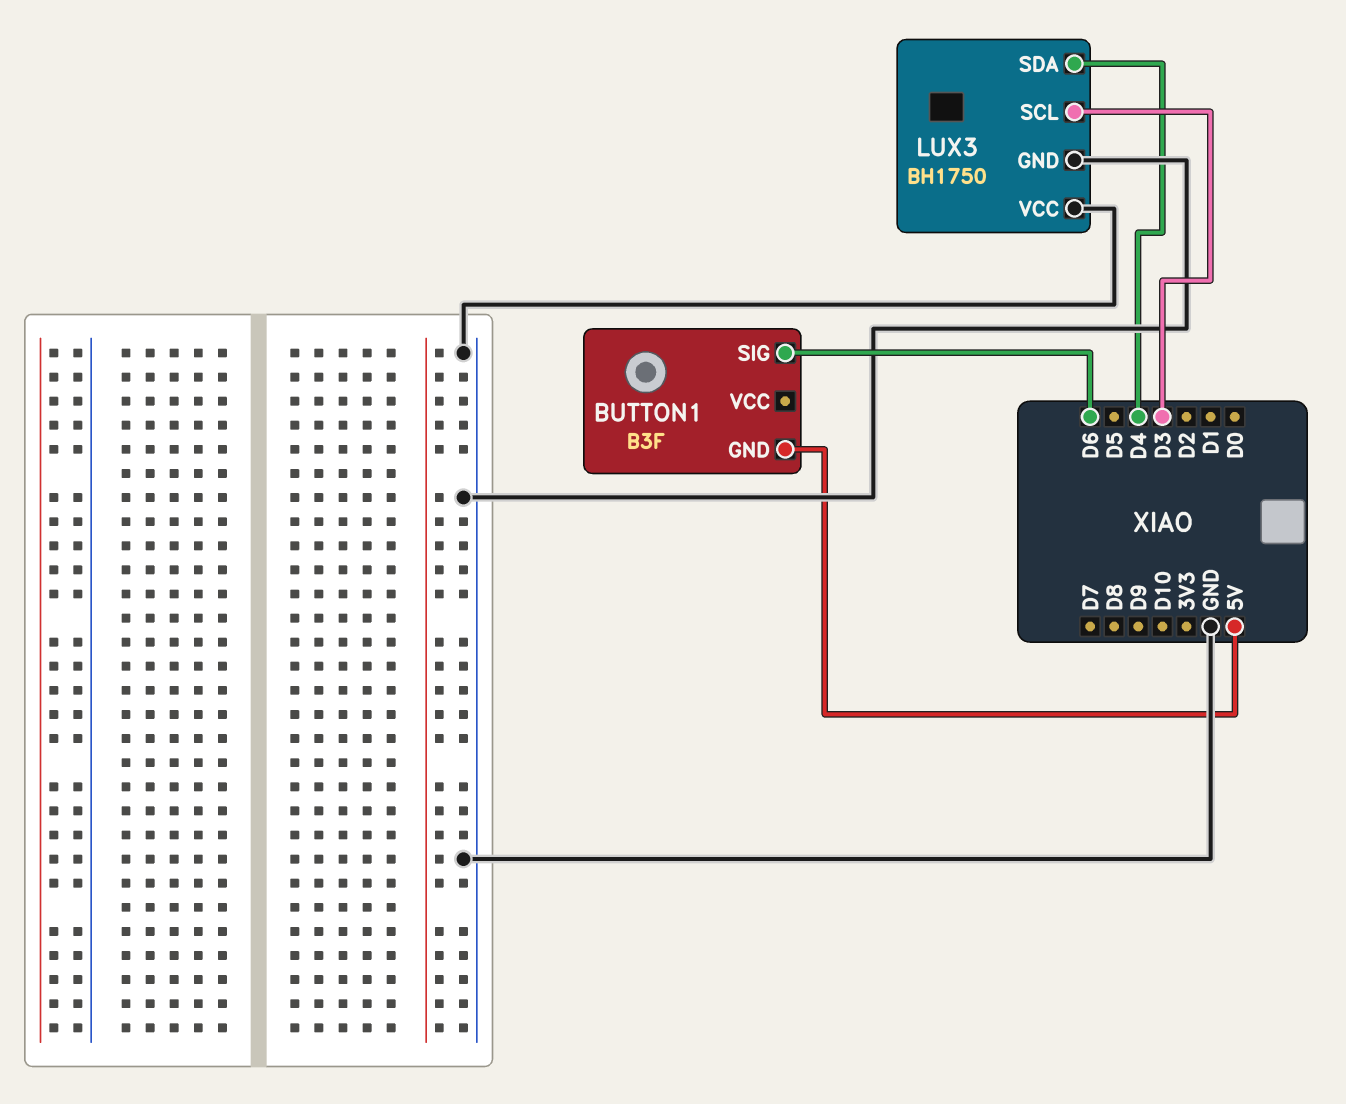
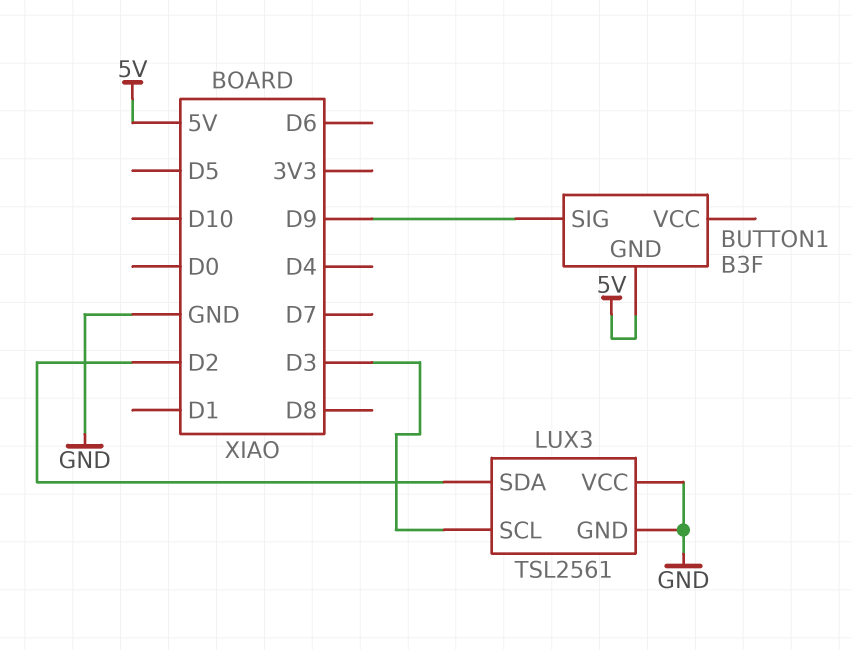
BUTTON1 pin SIG: D6 -> D9
LUX3: BH1750 -> TSL2561
LUX3 pin SDA: D4 -> D2

